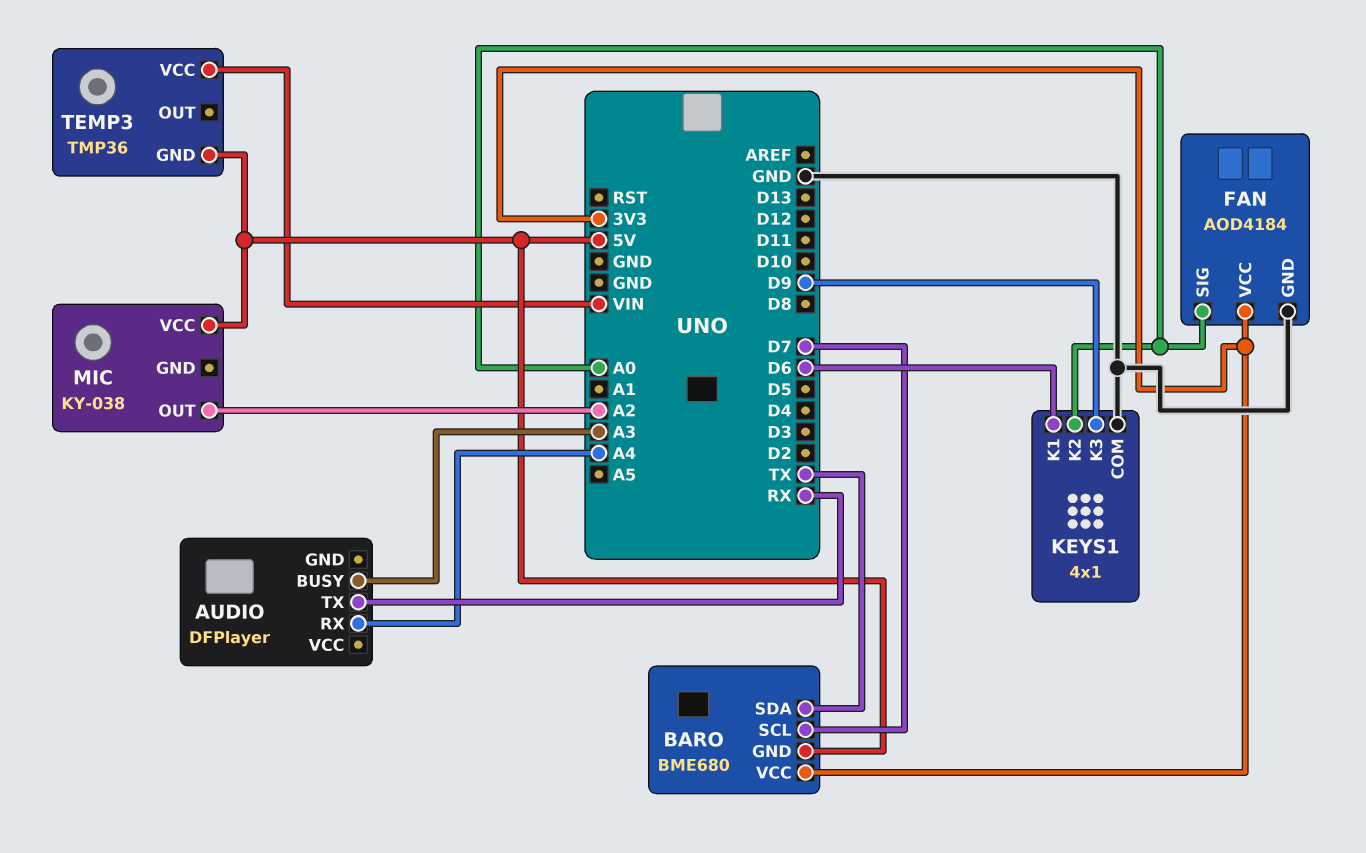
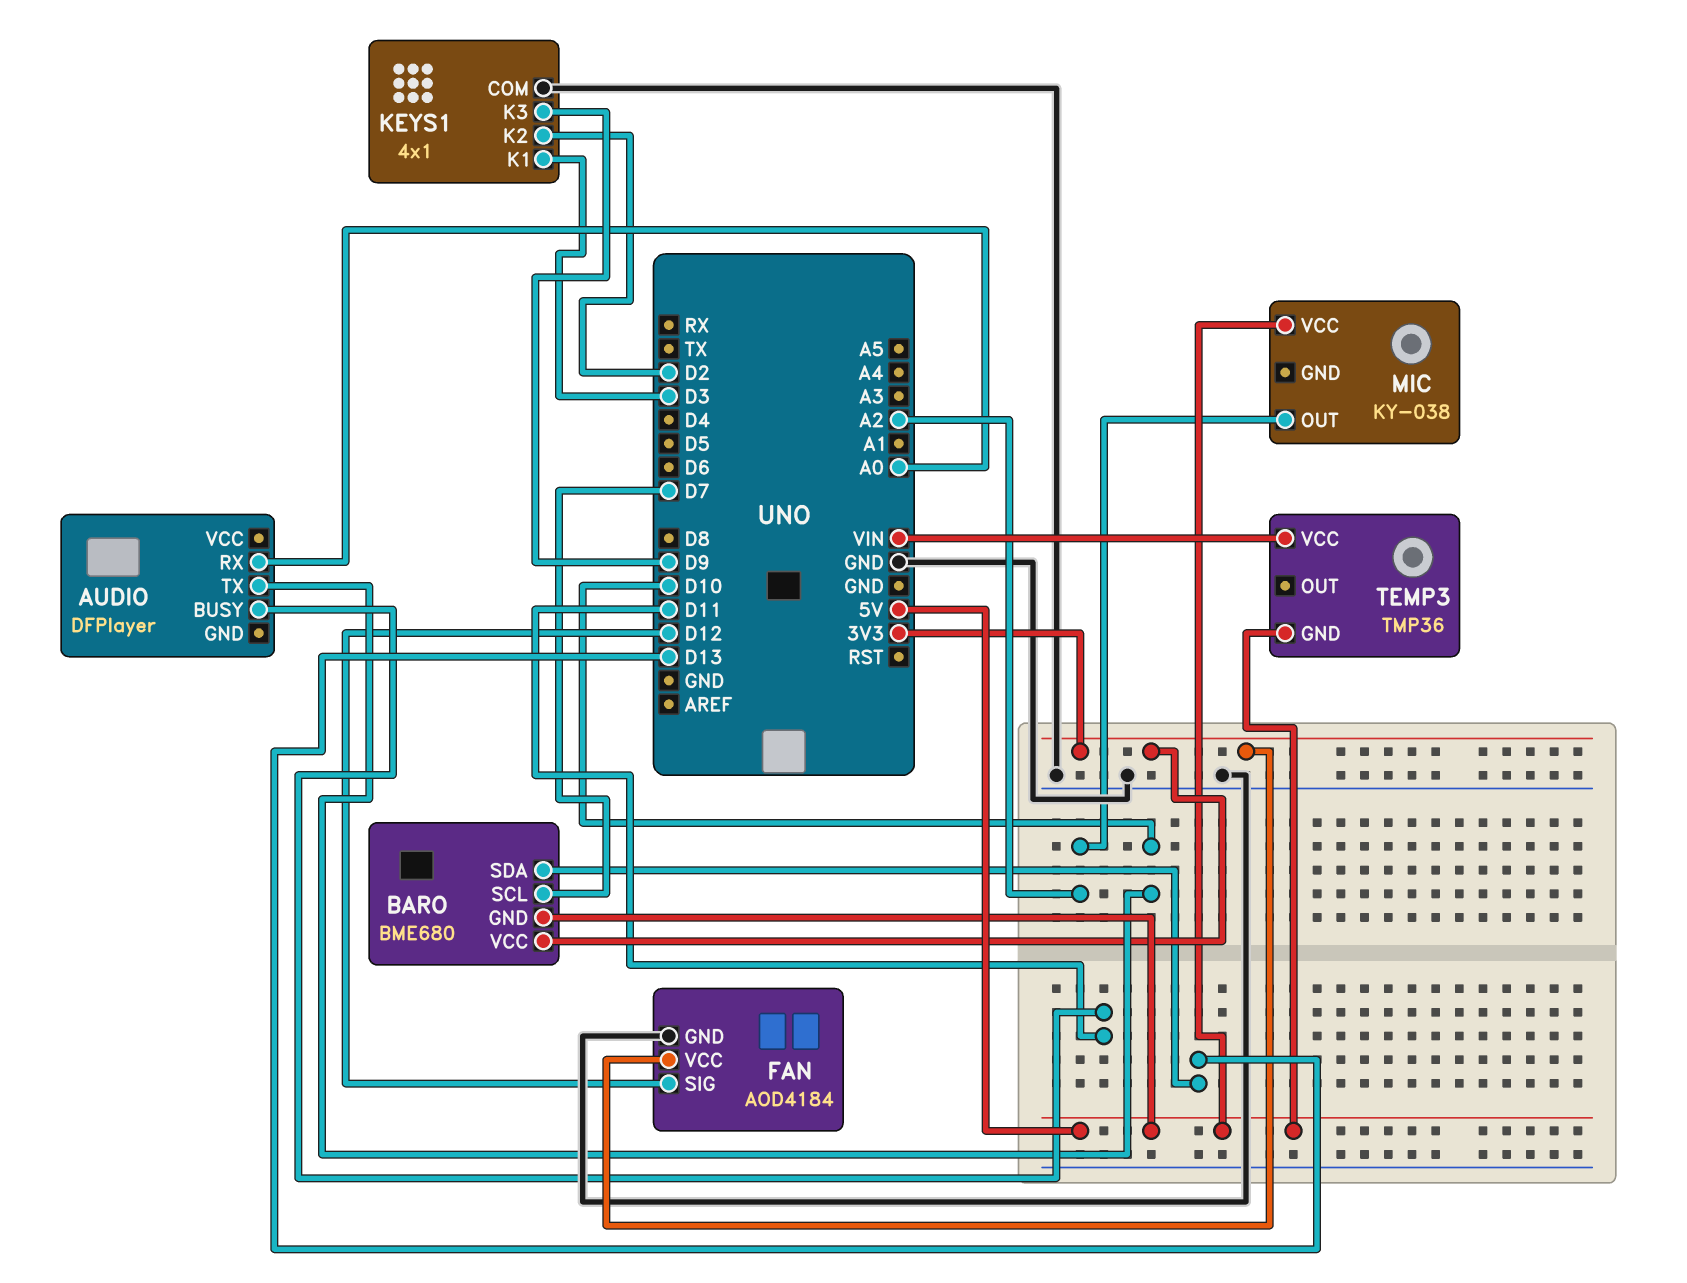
AUDIO pin BUSY: A3 -> D11
AUDIO pin RX: A4 -> A0
AUDIO pin TX: RX -> D10
BARO pin SDA: TX -> D13
FAN pin SIG: A0 -> D12
KEYS1 pin K1: D6 -> D3
KEYS1 pin K2: A0 -> D2

